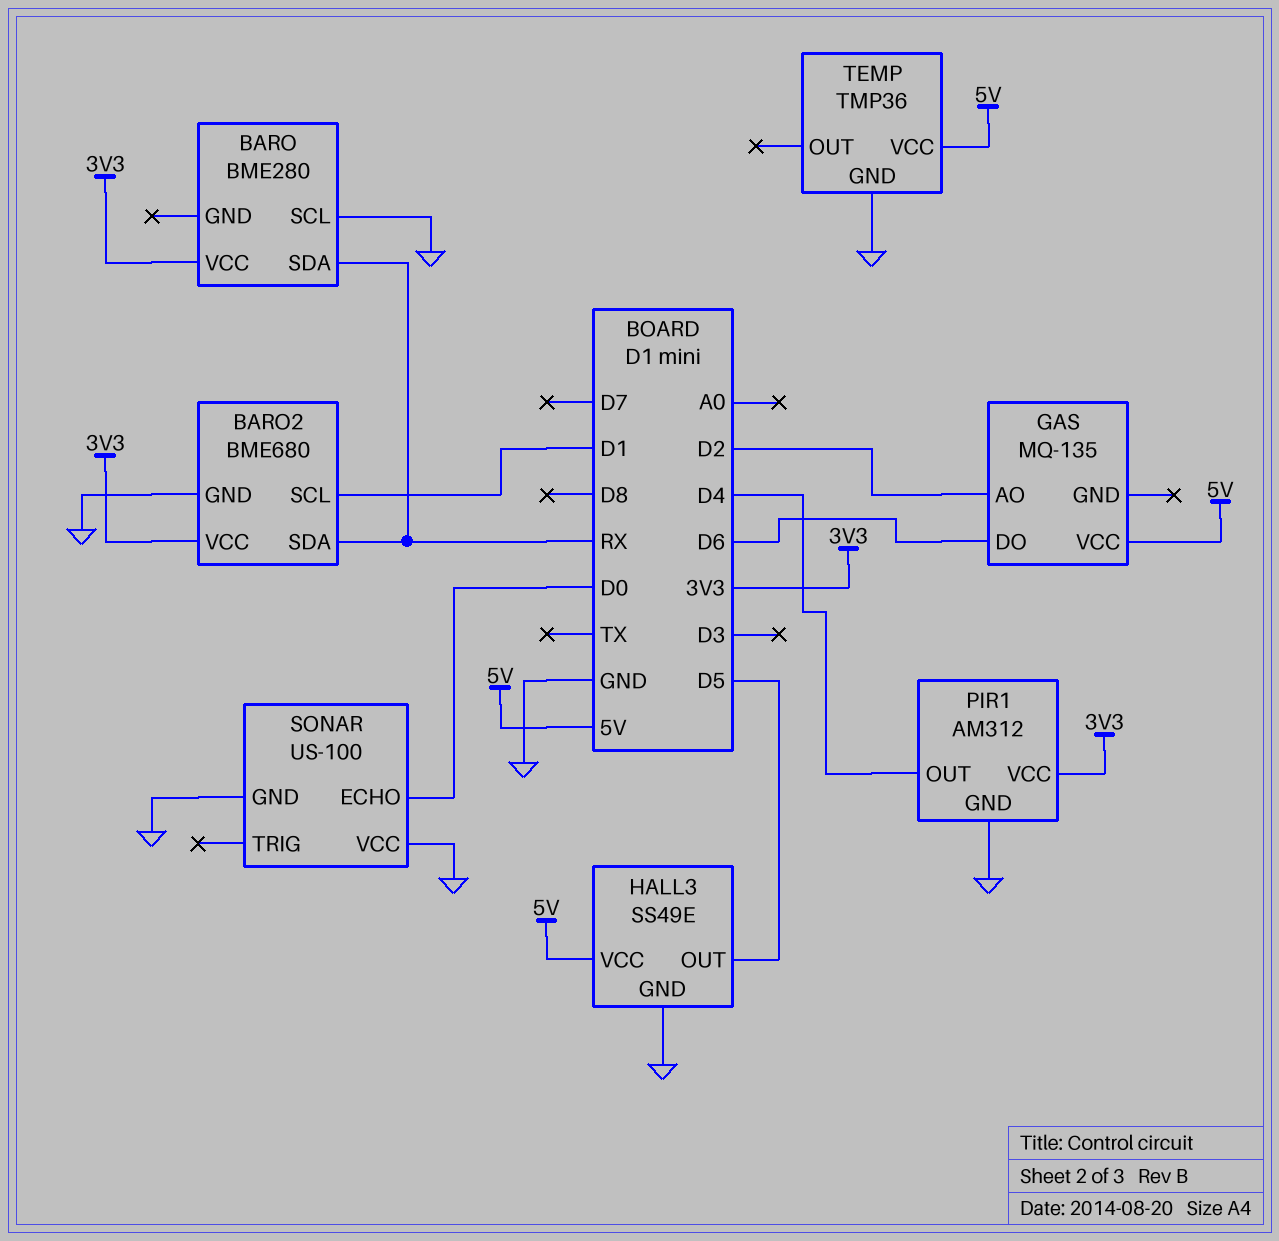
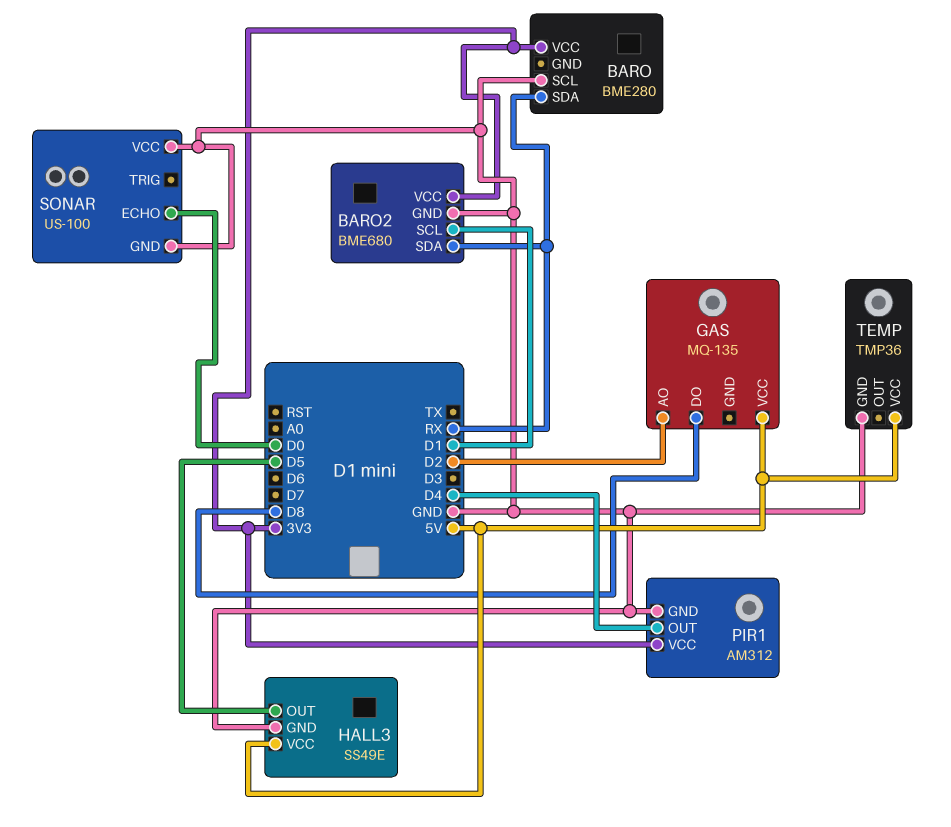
GAS pin DO: D6 -> D8

